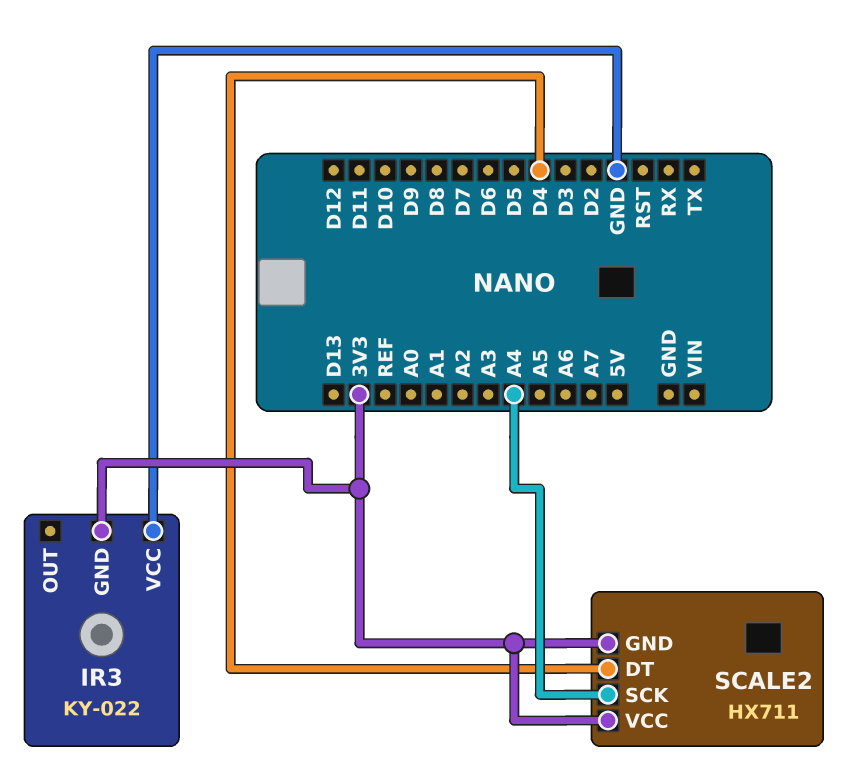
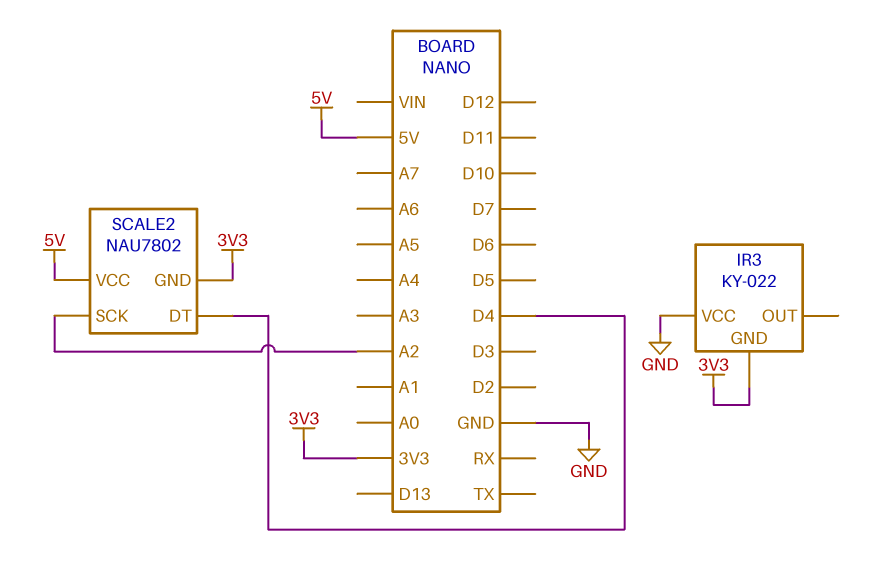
SCALE2: HX711 -> NAU7802
SCALE2 pin SCK: A4 -> A2
SCALE2 pin VCC: 3V3 -> 5V

